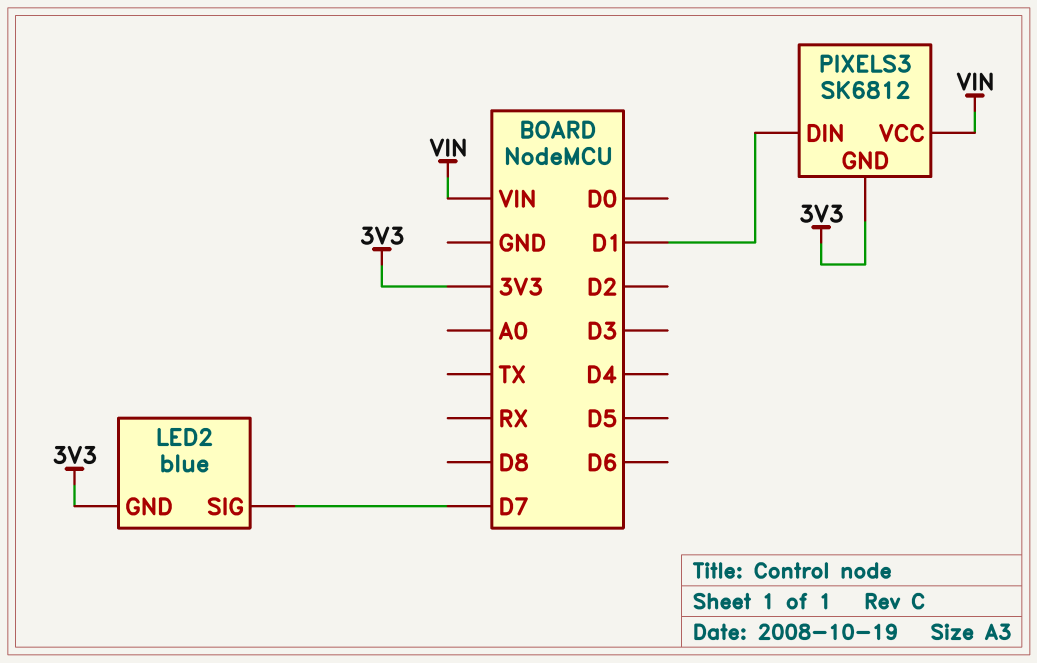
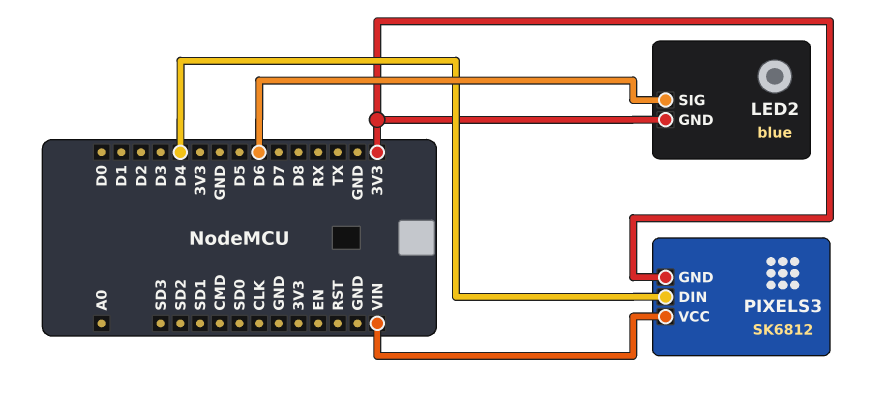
LED2 pin SIG: D7 -> D6
PIXELS3 pin DIN: D1 -> D4

